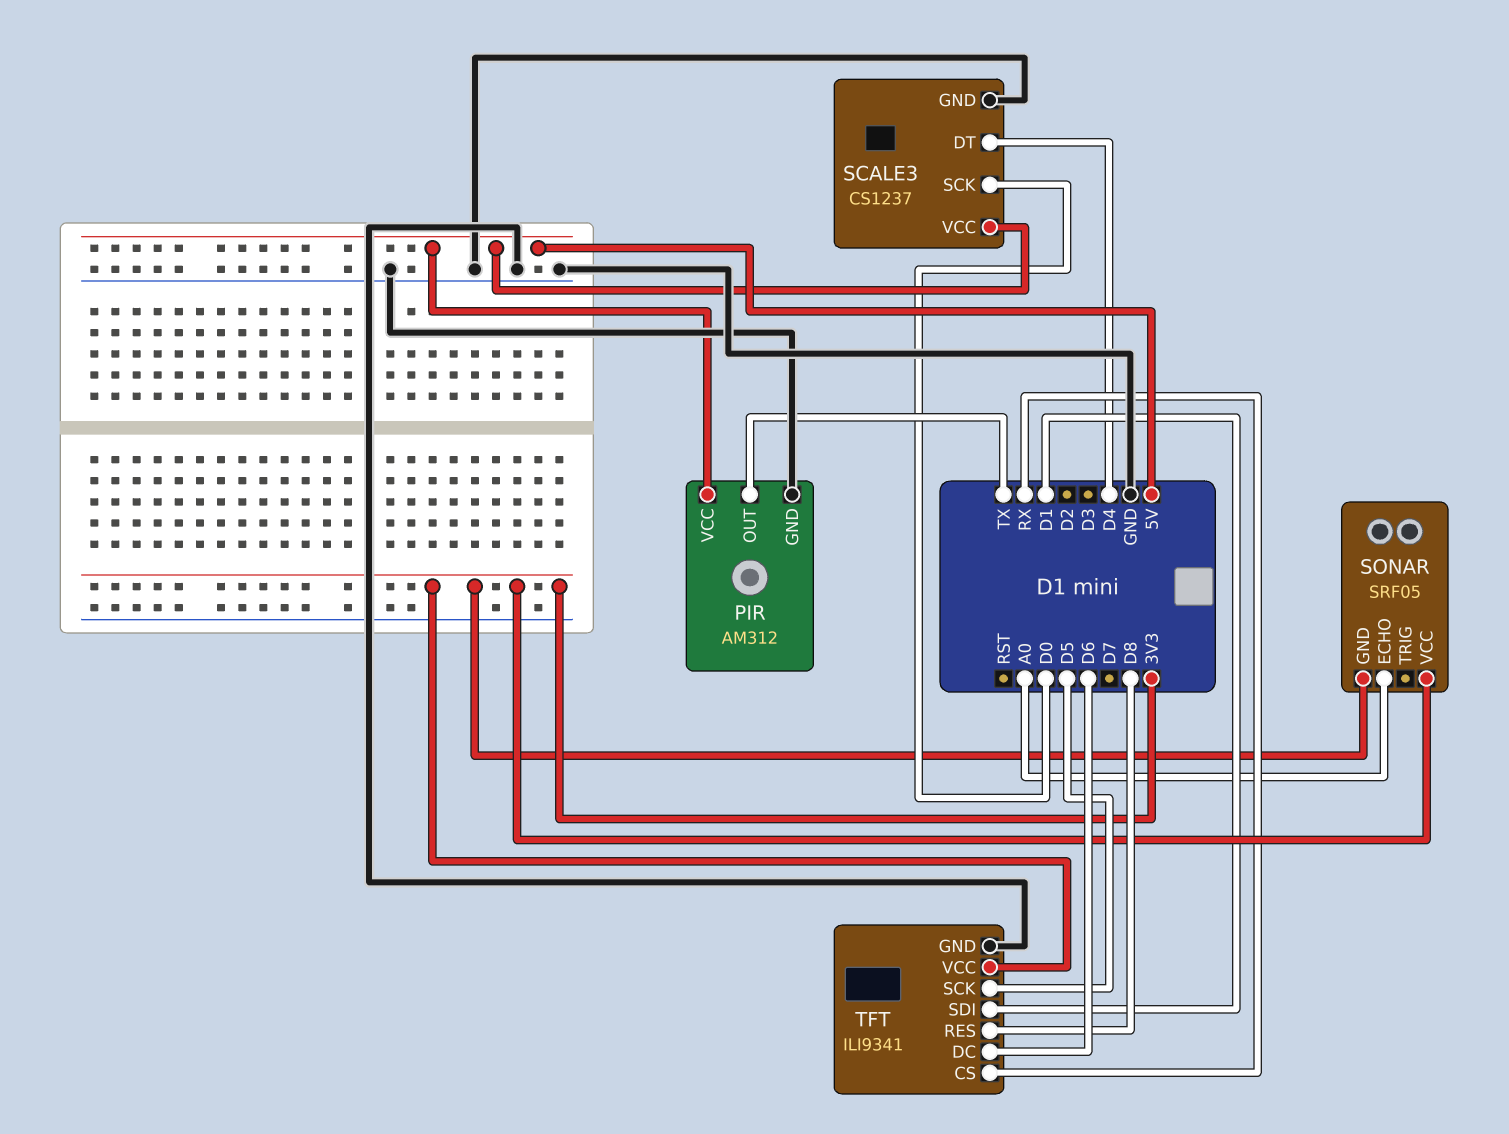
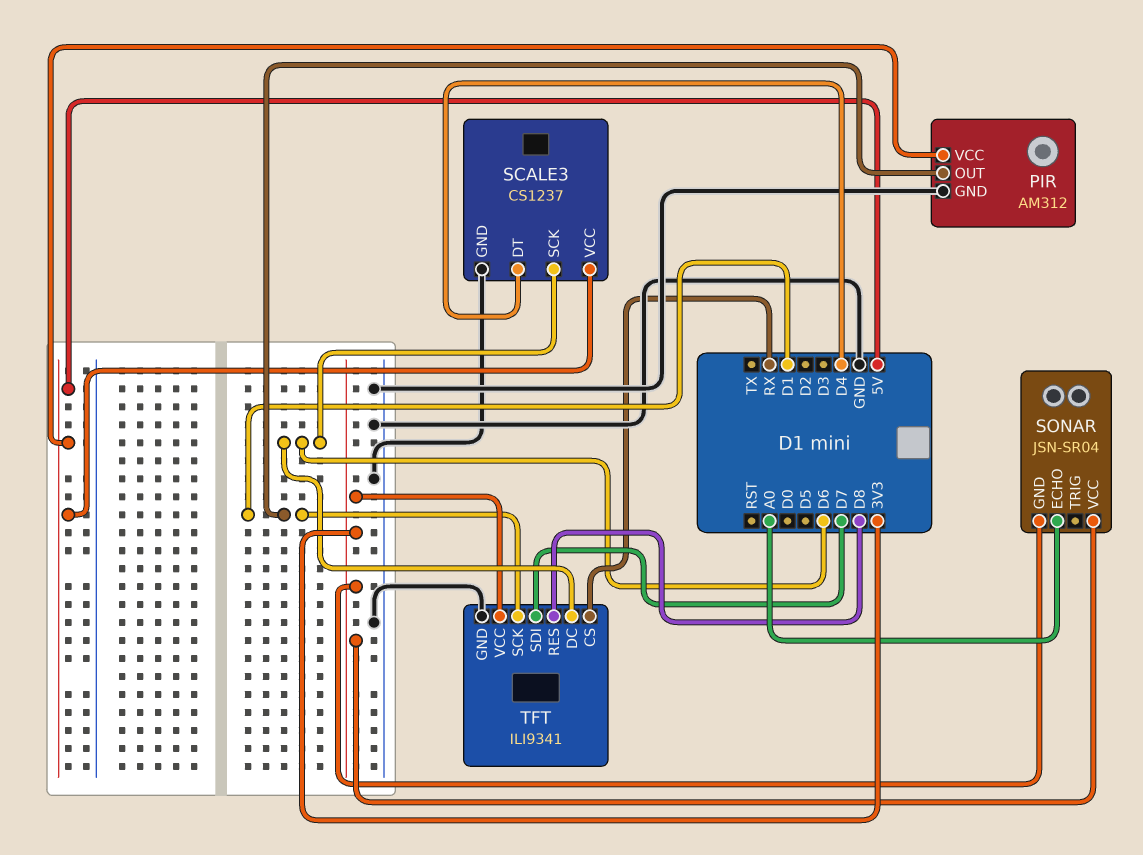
PIR pin OUT: TX -> D1
SCALE3 pin SCK: D0 -> D6
SONAR: SRF05 -> JSN-SR04
TFT pin SCK: D5 -> D1
TFT pin SDI: D1 -> D7

